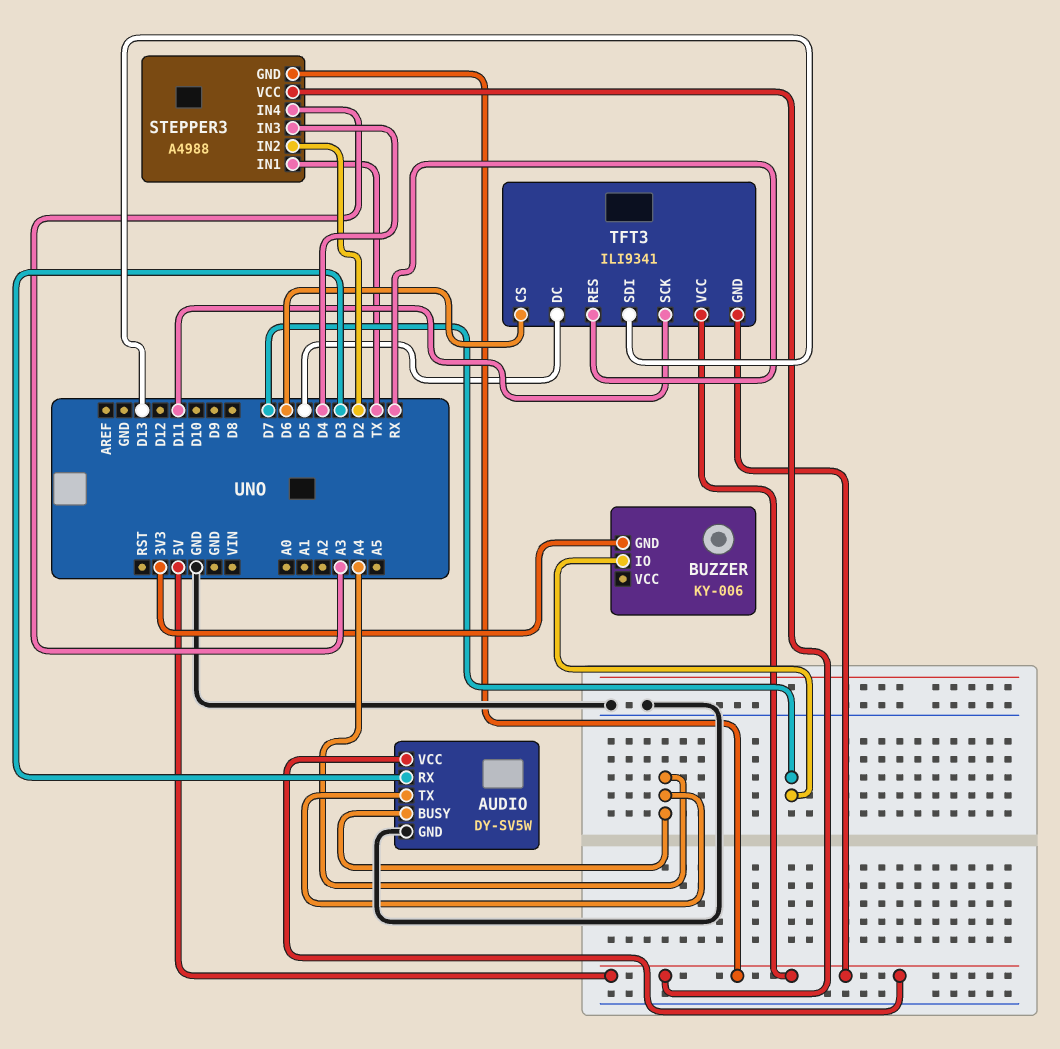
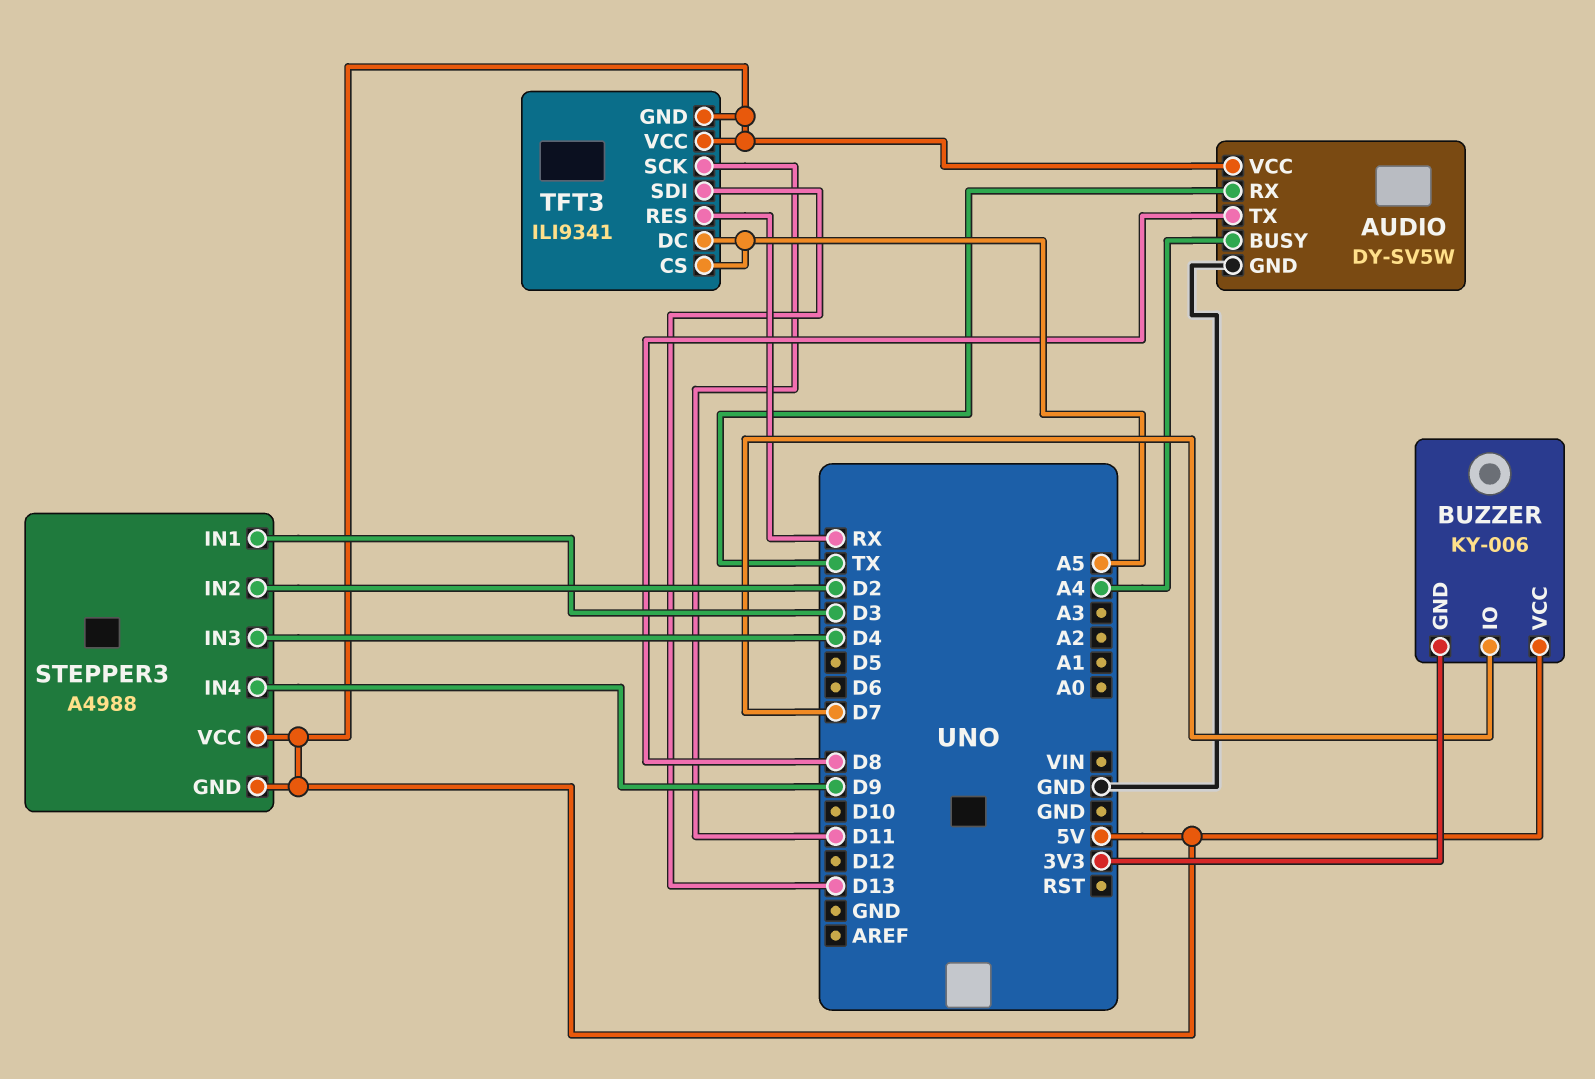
AUDIO pin RX: D3 -> TX
AUDIO pin TX: A4 -> D8
BUZZER pin VCC: none -> 5V
STEPPER3 pin IN1: TX -> D3
STEPPER3 pin IN4: A3 -> D9
TFT3 pin CS: D6 -> A5
TFT3 pin DC: D5 -> A5

